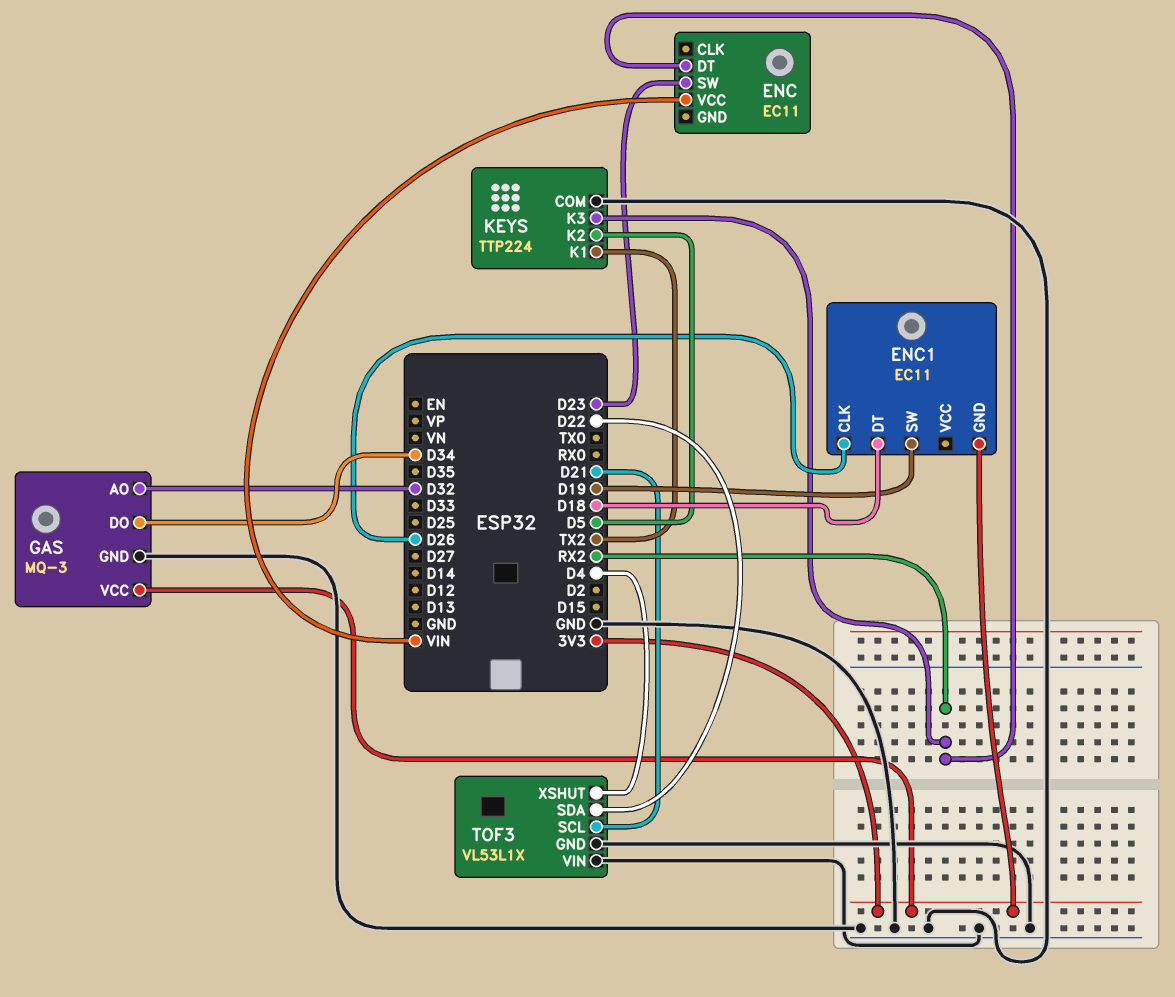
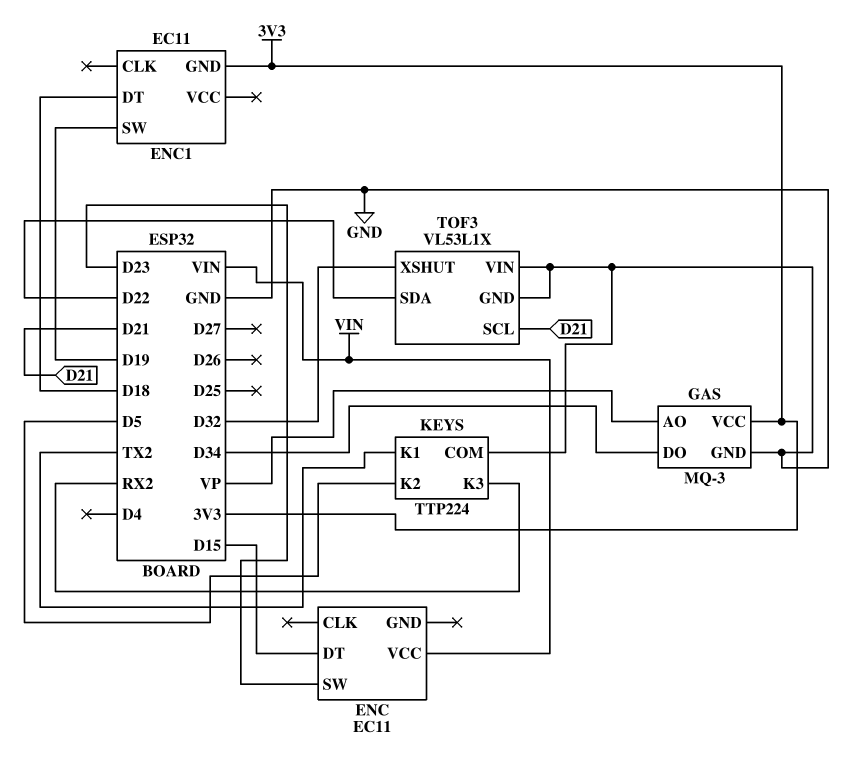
ENC pin DT: RX2 -> D15
ENC1 pin CLK: D26 -> none
GAS pin AO: D32 -> VP
TOF3 pin XSHUT: D4 -> D32

